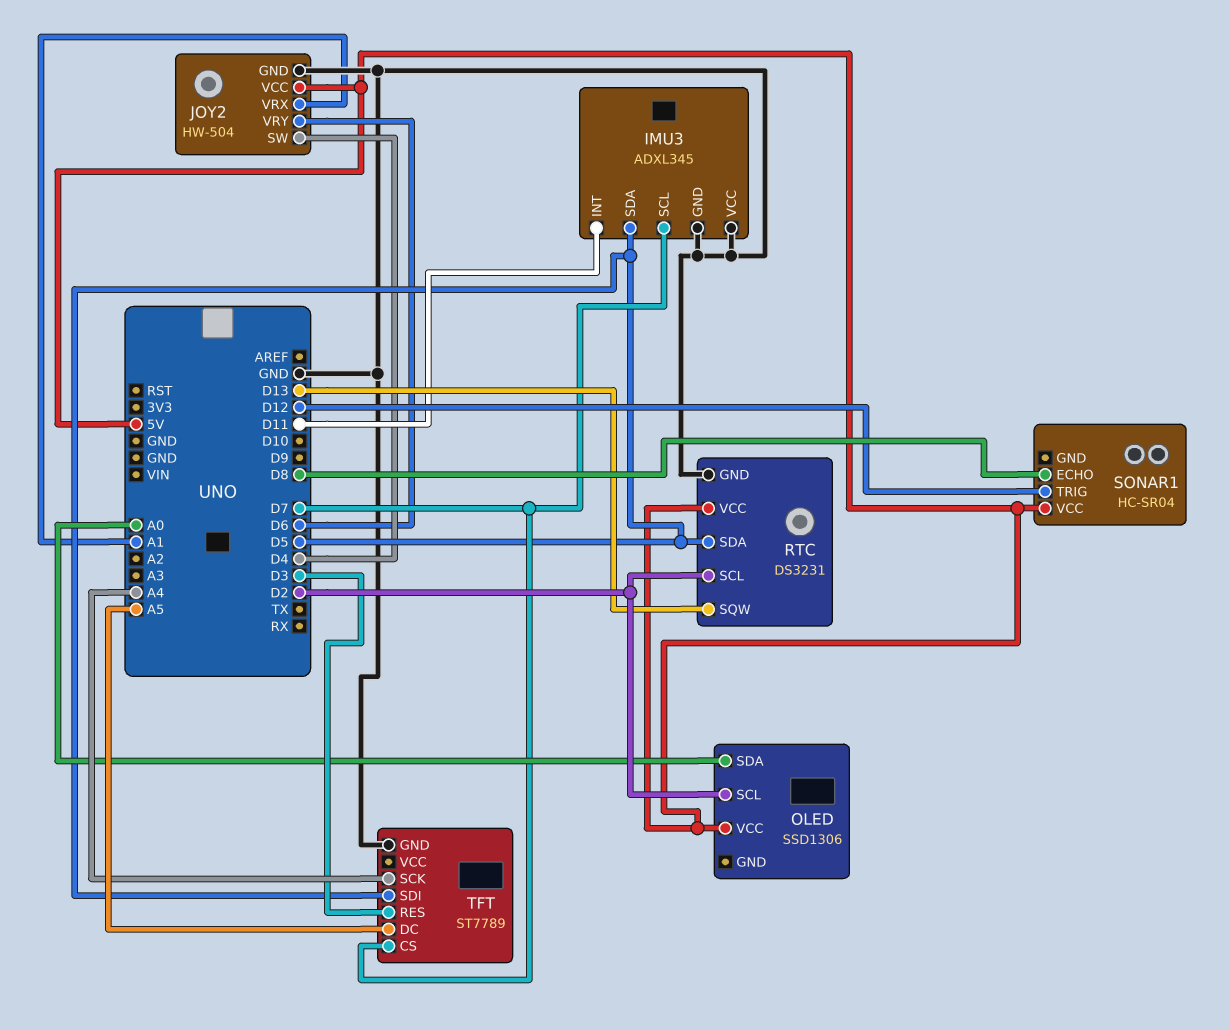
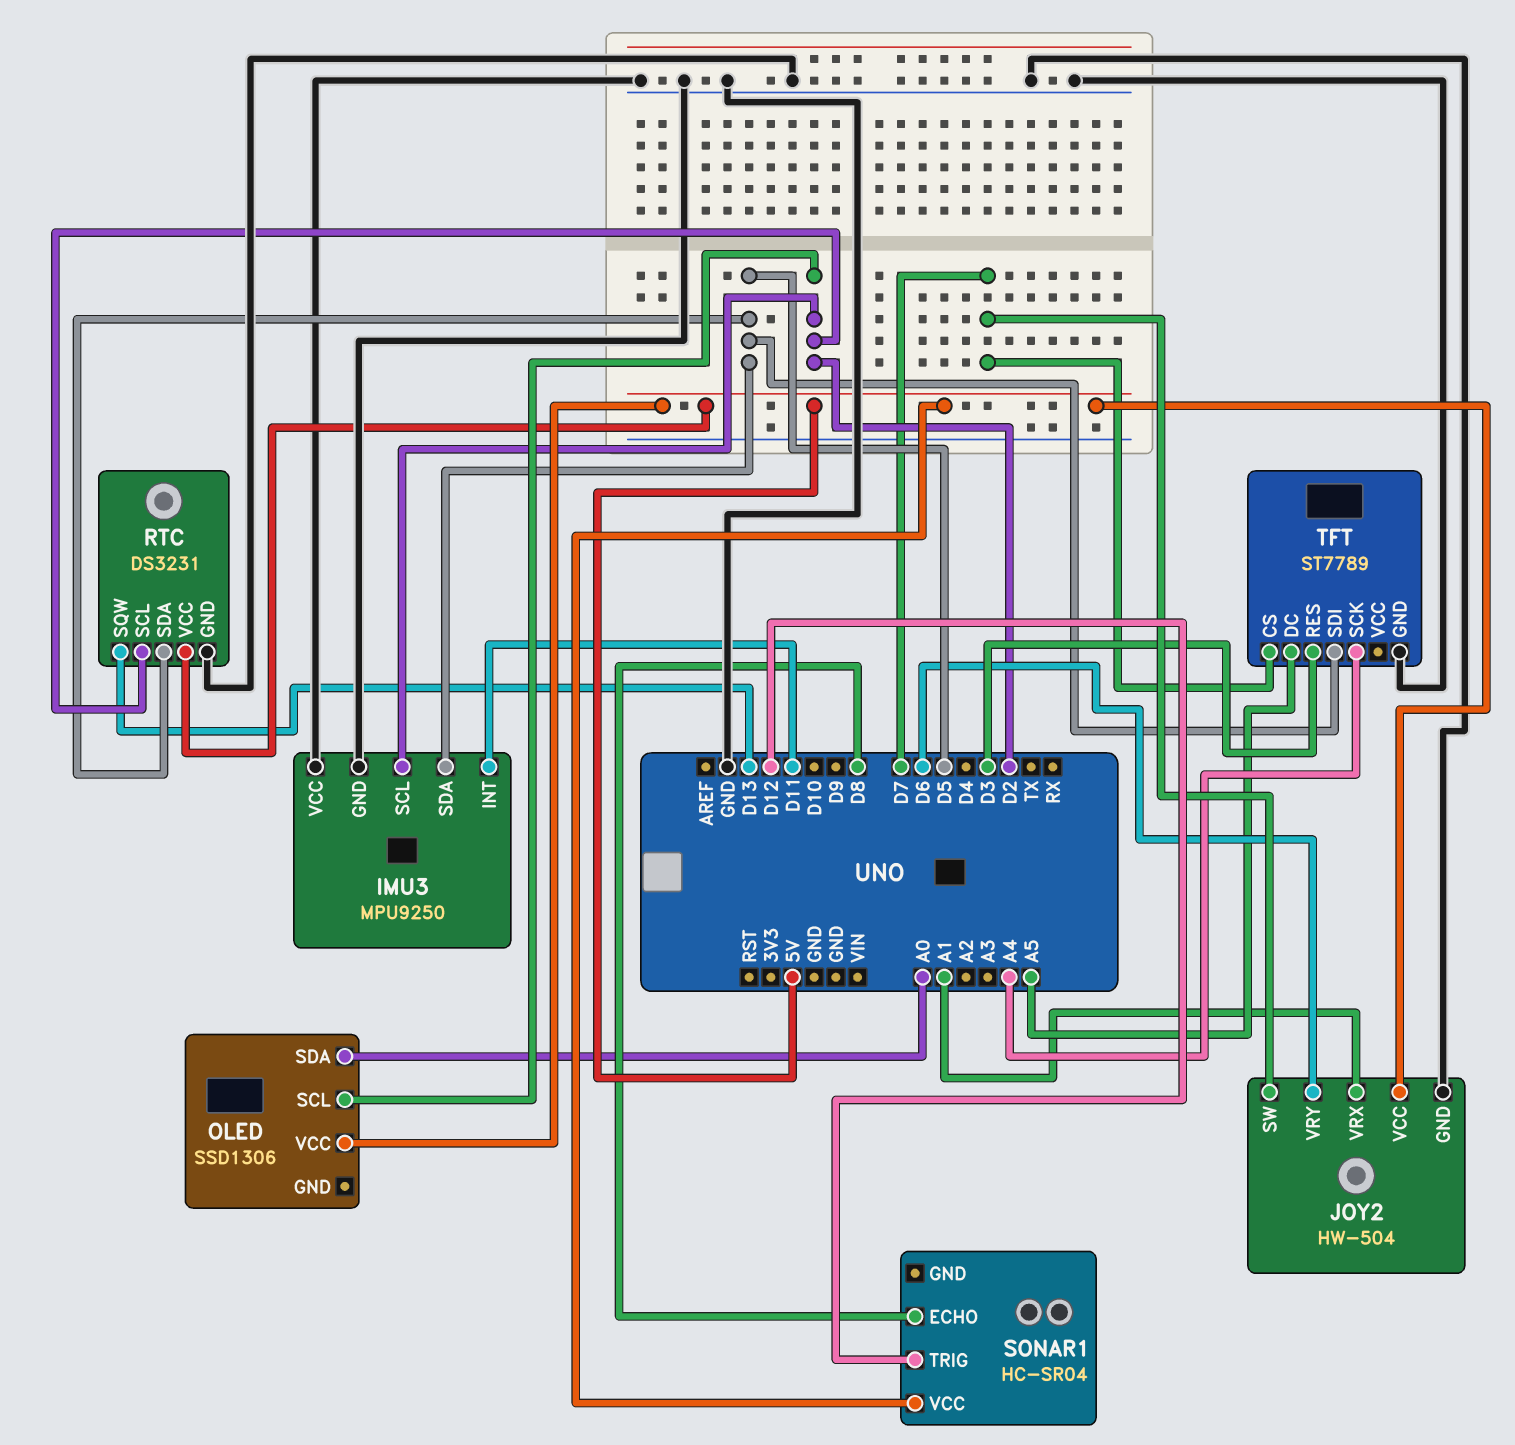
IMU3: ADXL345 -> MPU9250
IMU3 pin SCL: D7 -> D2
JOY2 pin SW: D4 -> D7

